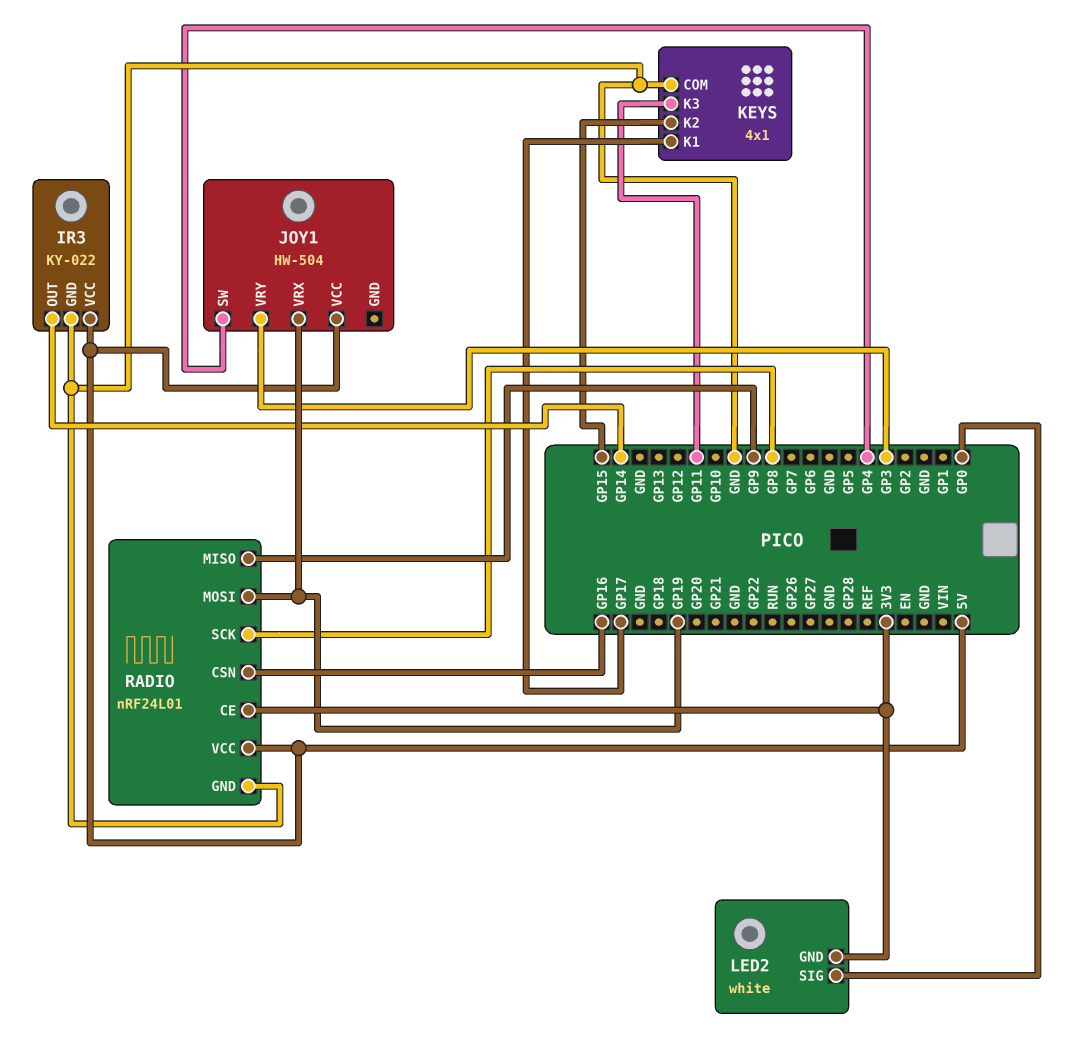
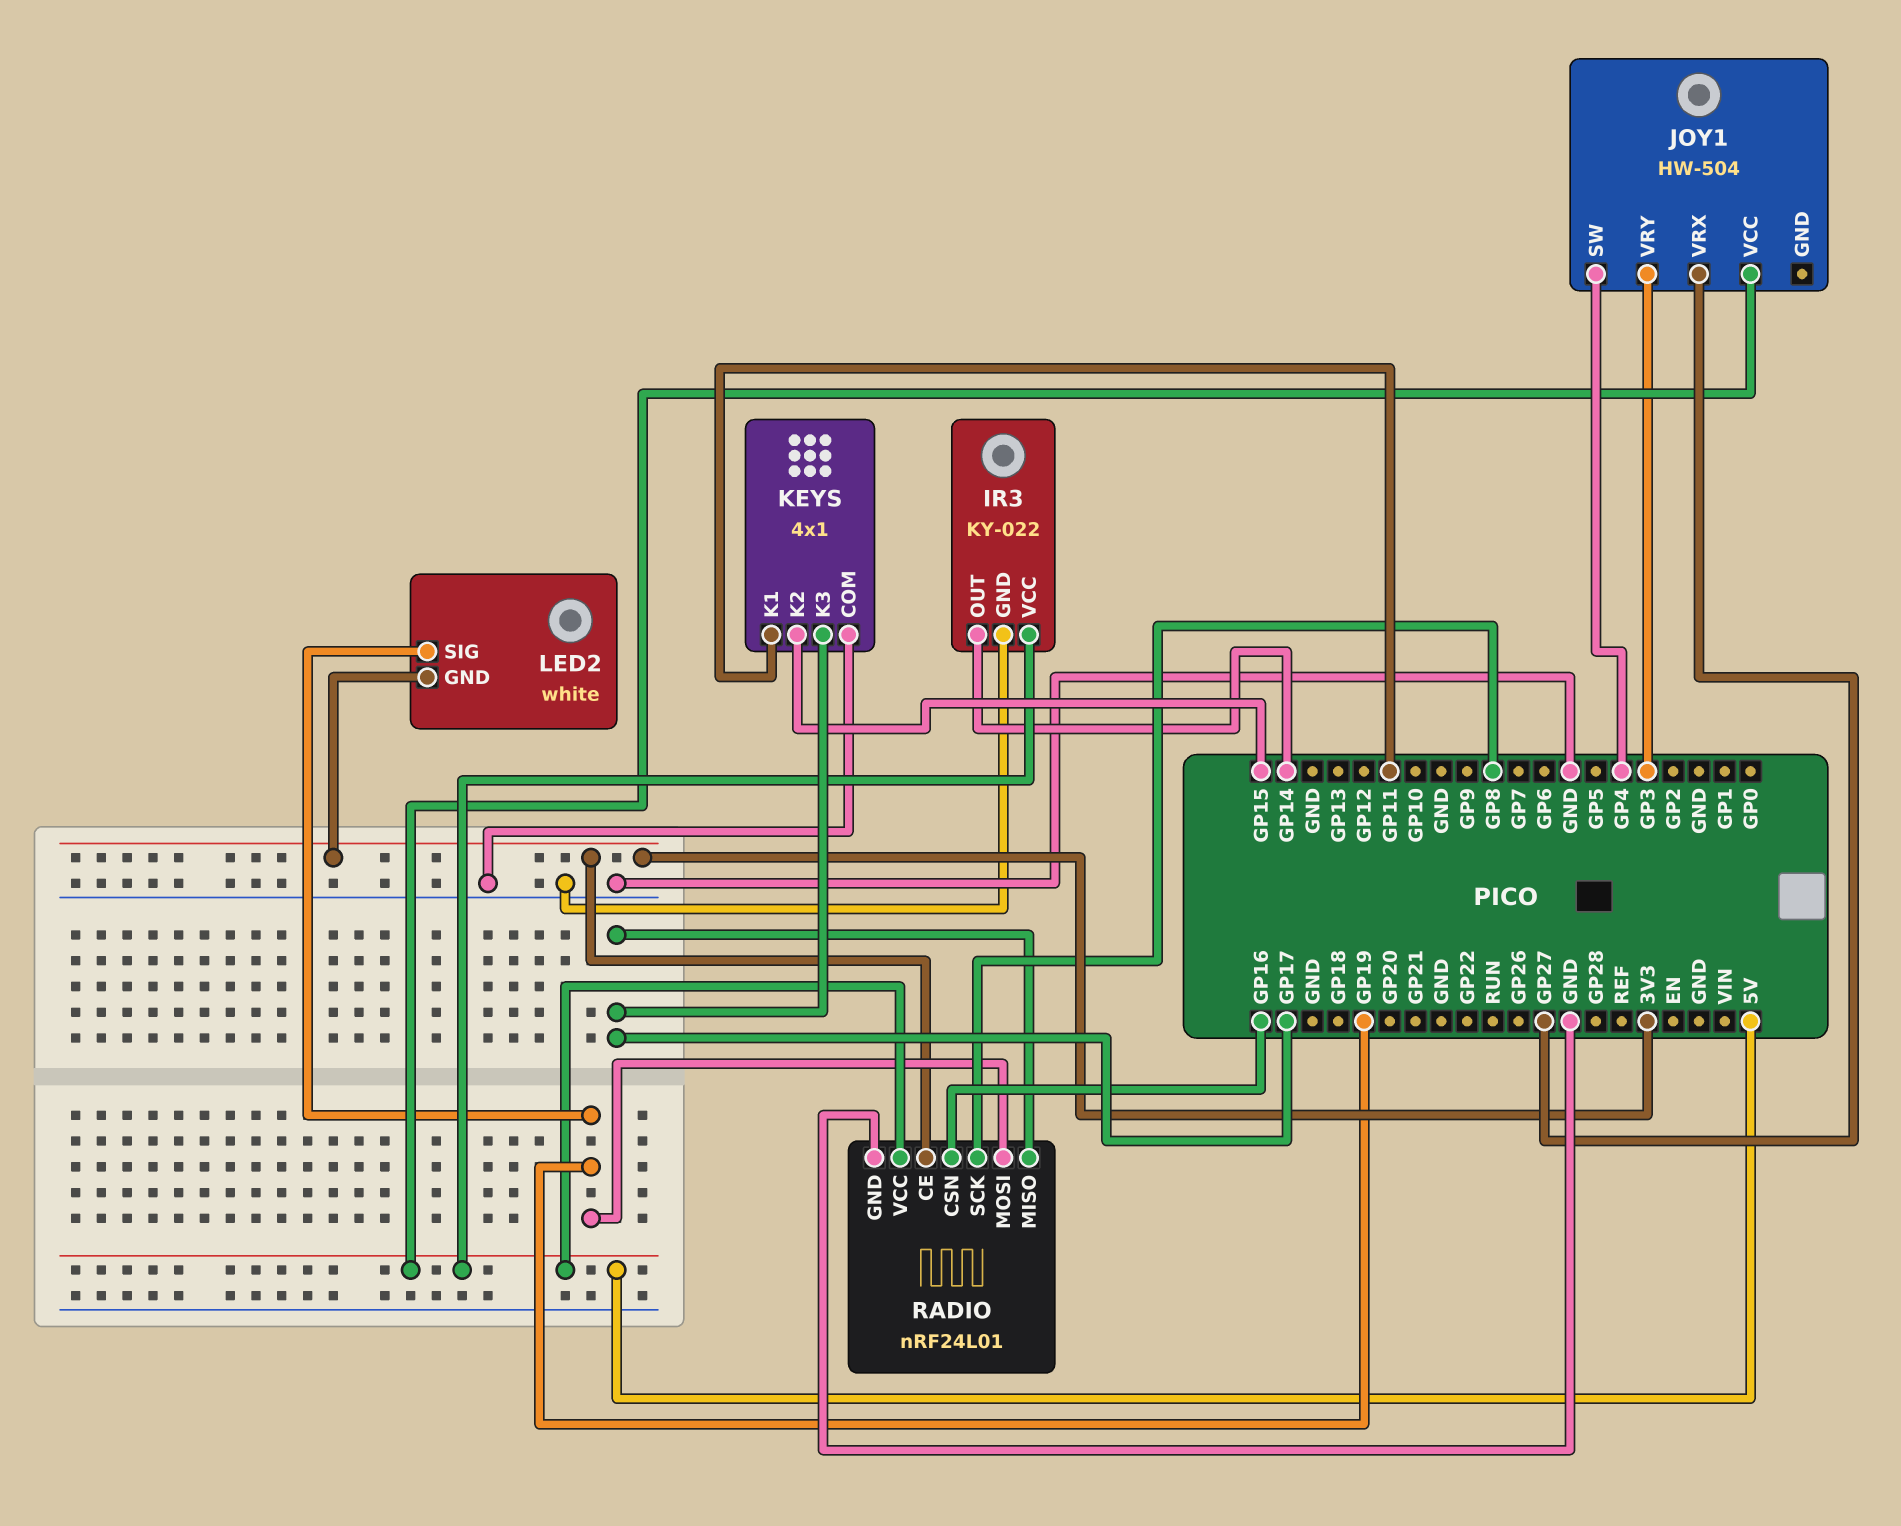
JOY1 pin VRX: GP19 -> GP27
KEYS pin K1: GP17 -> GP11
KEYS pin K3: GP11 -> GP17
LED2 pin SIG: GP0 -> GP19
RADIO pin MISO: GP9 -> GP17

